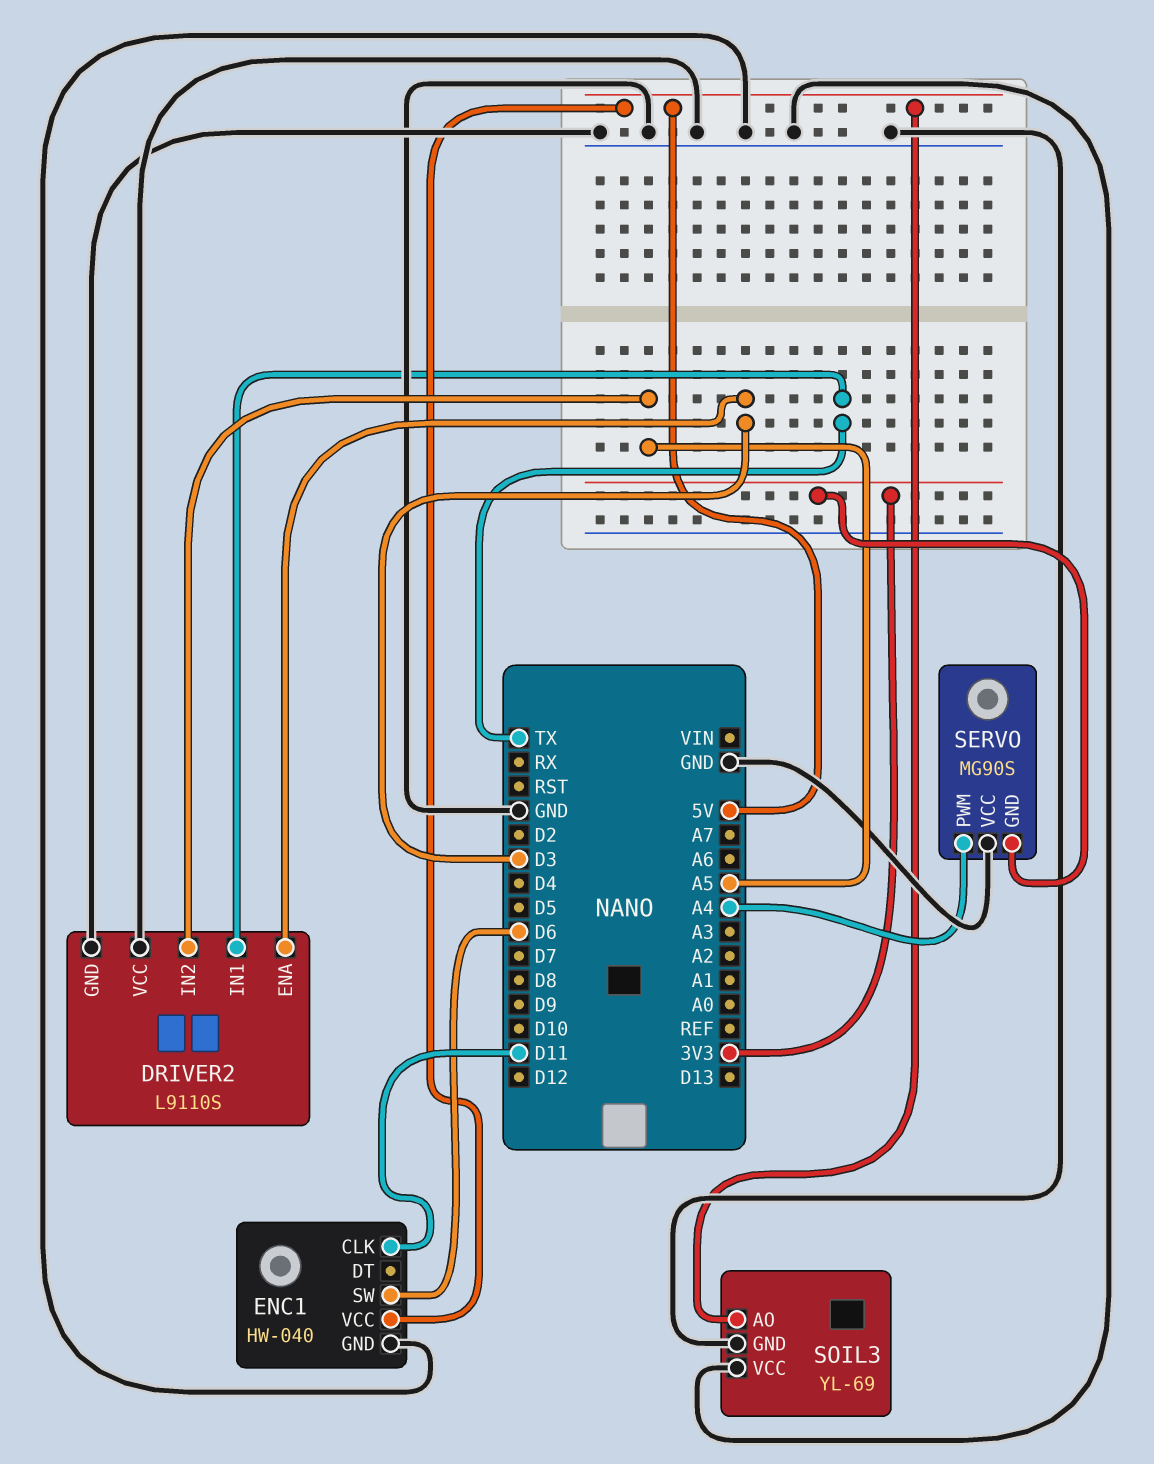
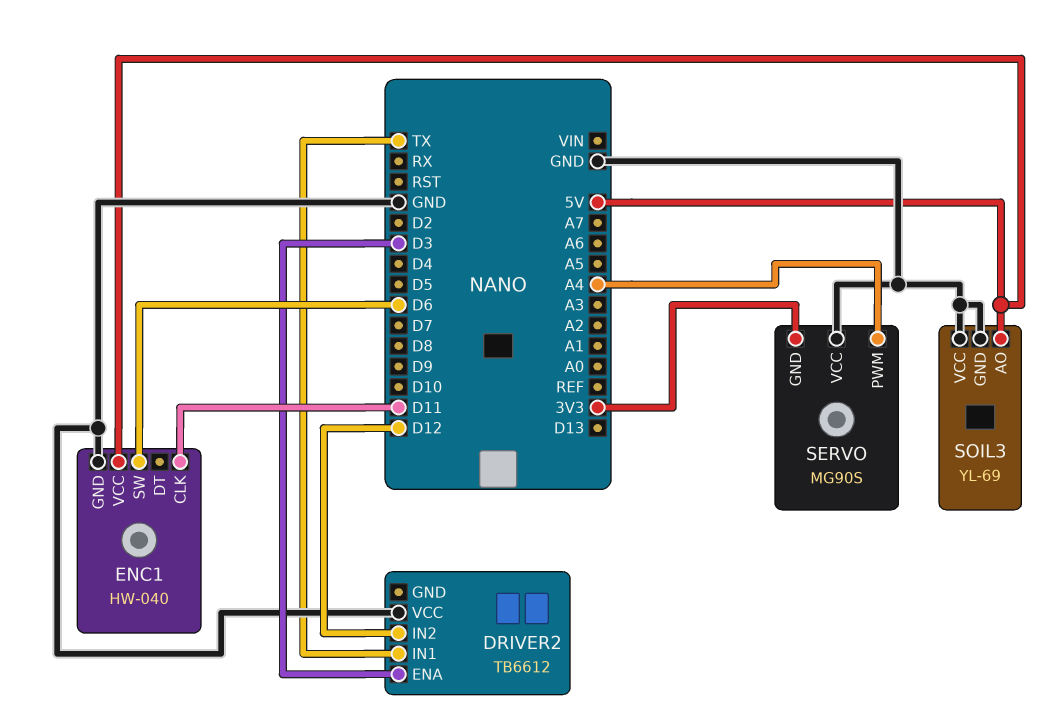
DRIVER2: L9110S -> TB6612
DRIVER2 pin GND: GND -> none
DRIVER2 pin IN2: A5 -> D12

